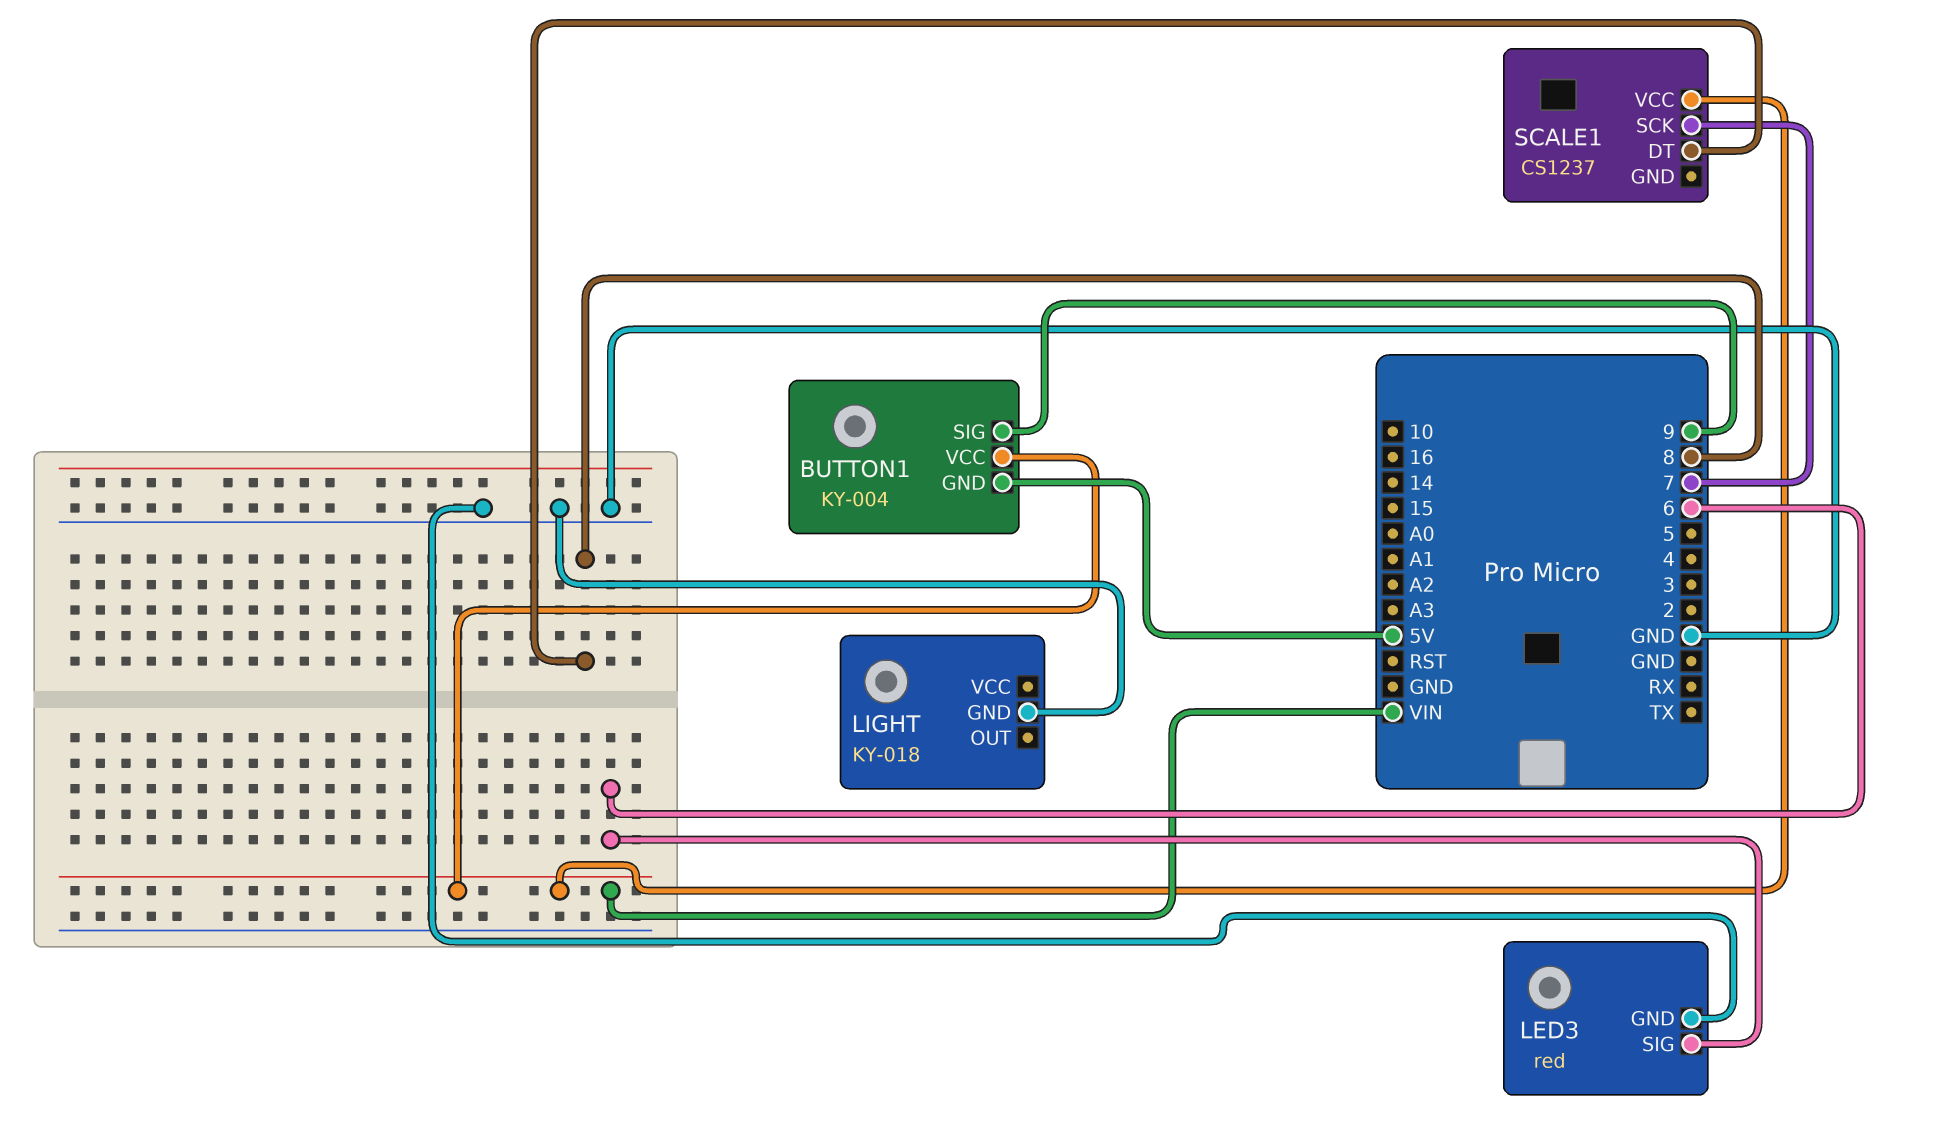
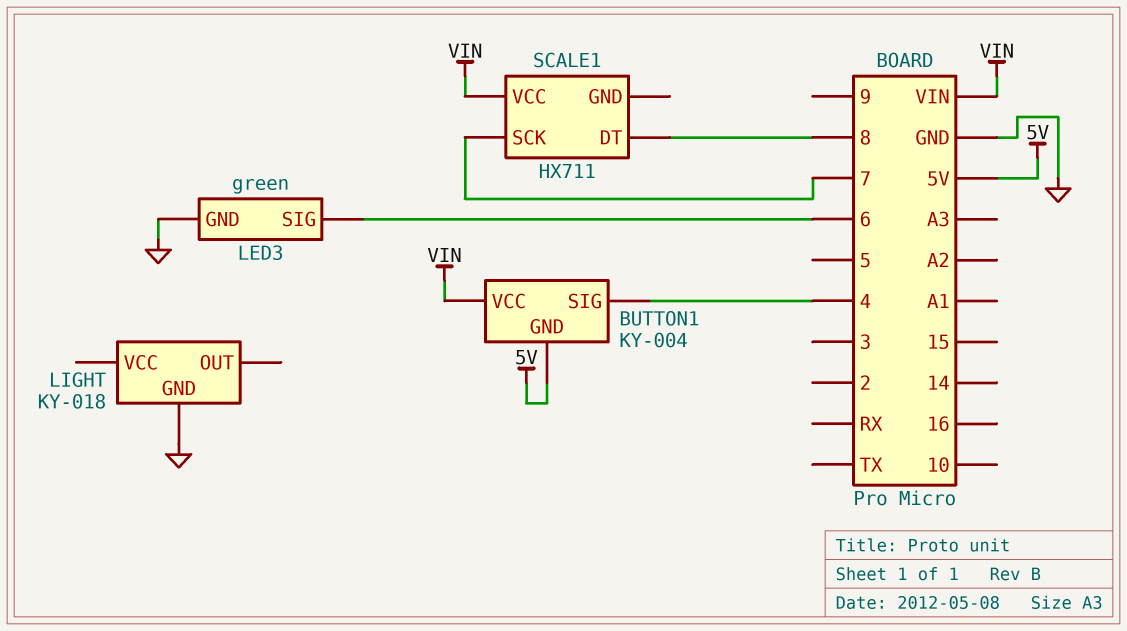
BUTTON1 pin SIG: 9 -> 4
LED3: red -> green
SCALE1: CS1237 -> HX711

